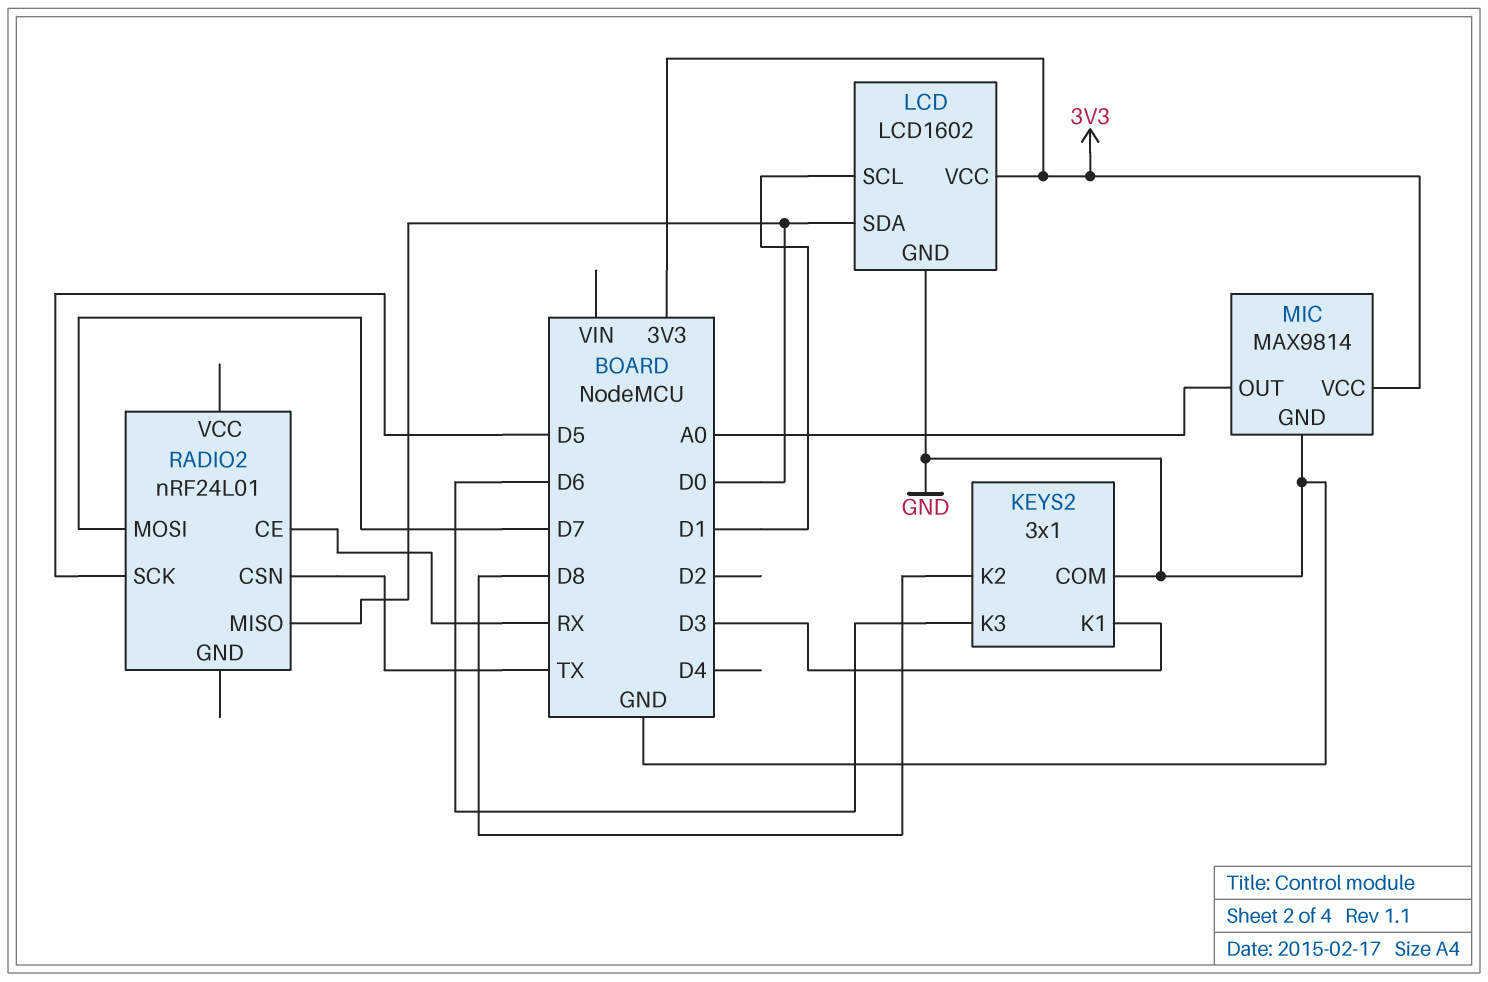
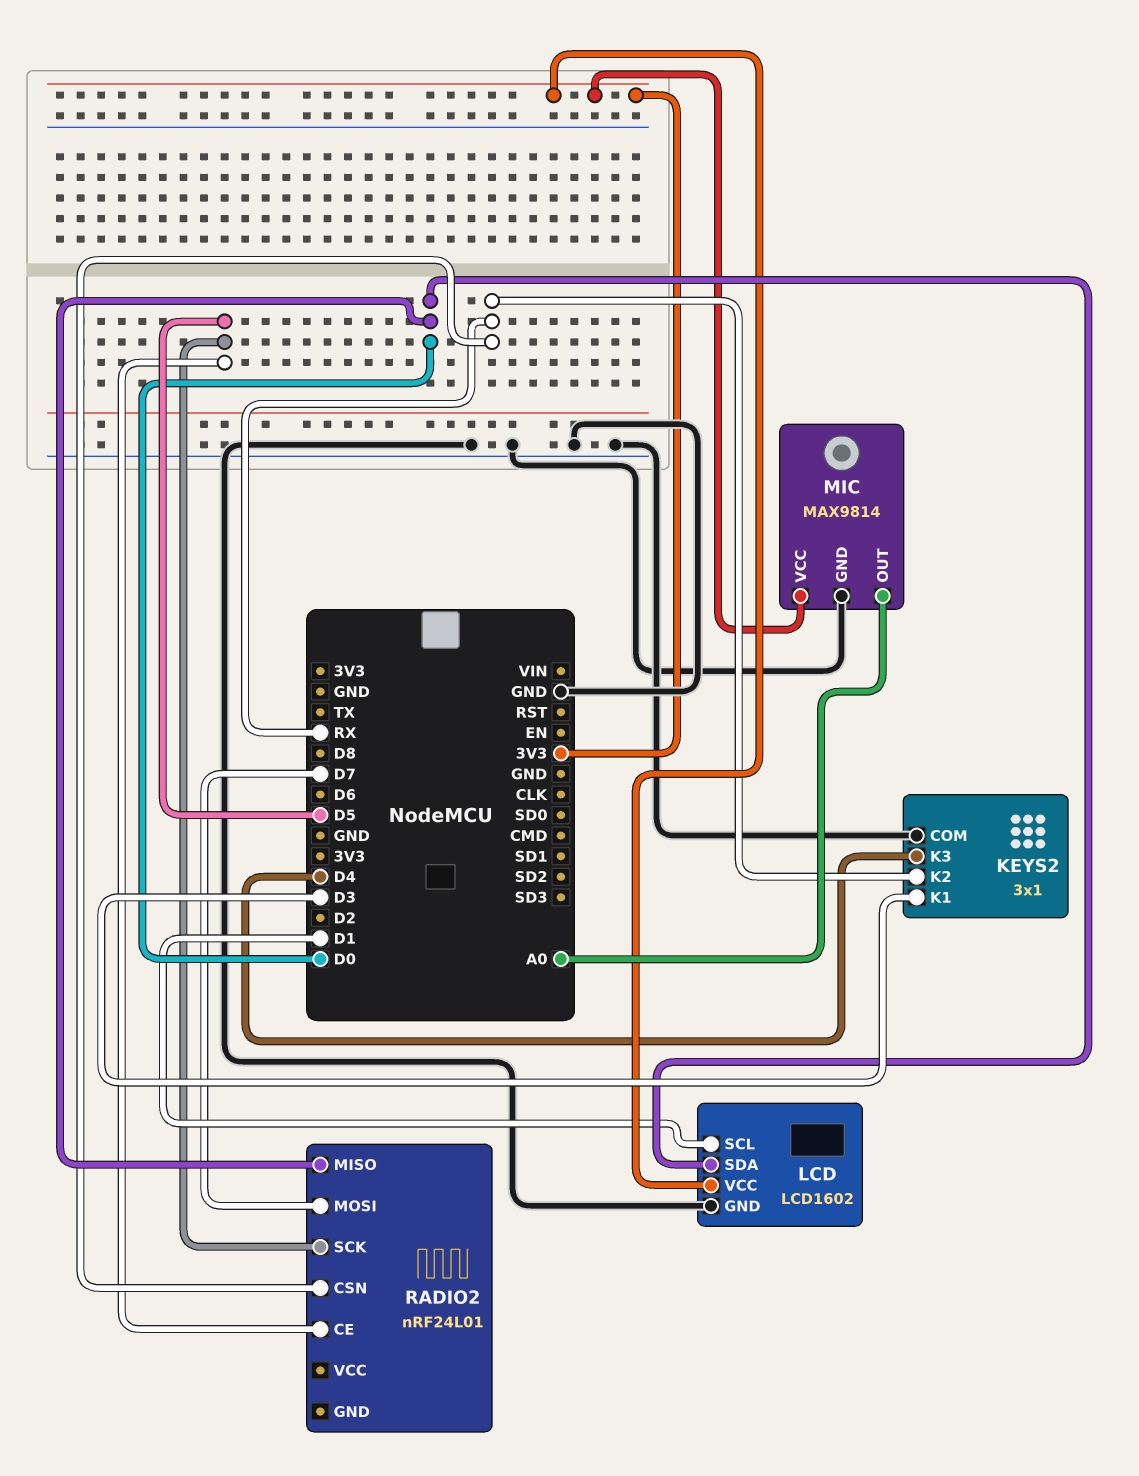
KEYS2 pin K2: D8 -> RX
KEYS2 pin K3: D6 -> D4
RADIO2 pin CE: RX -> D5
RADIO2 pin CSN: TX -> RX

